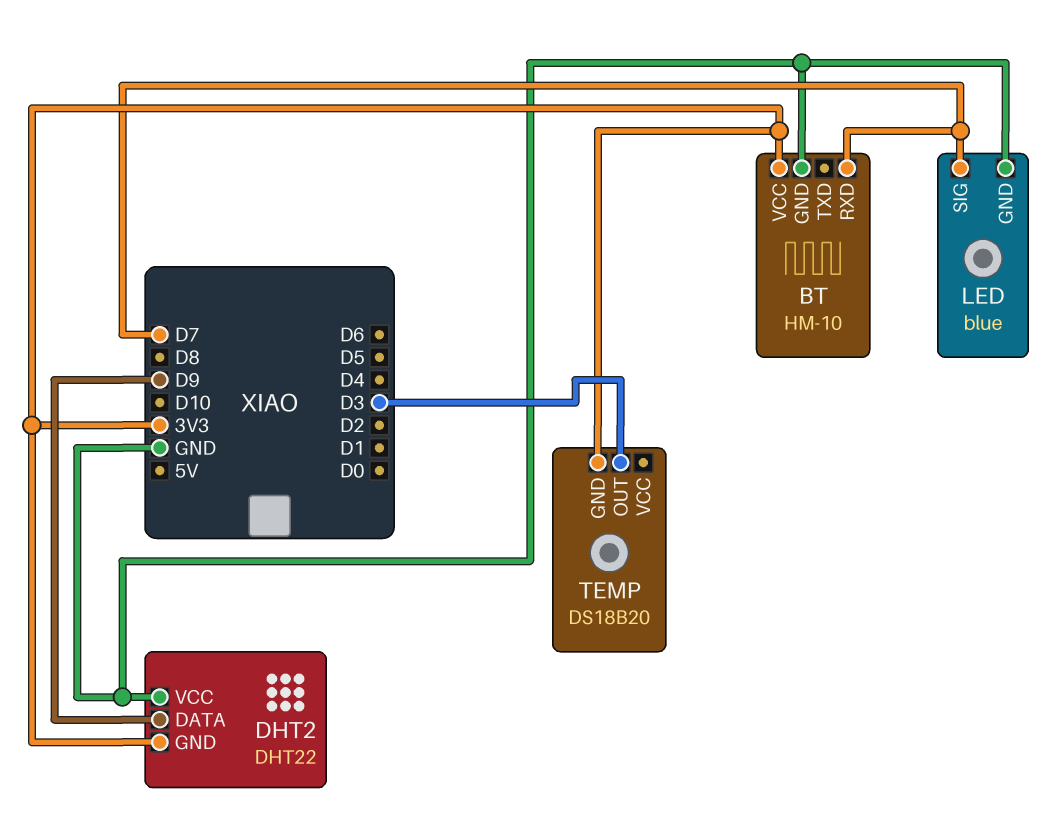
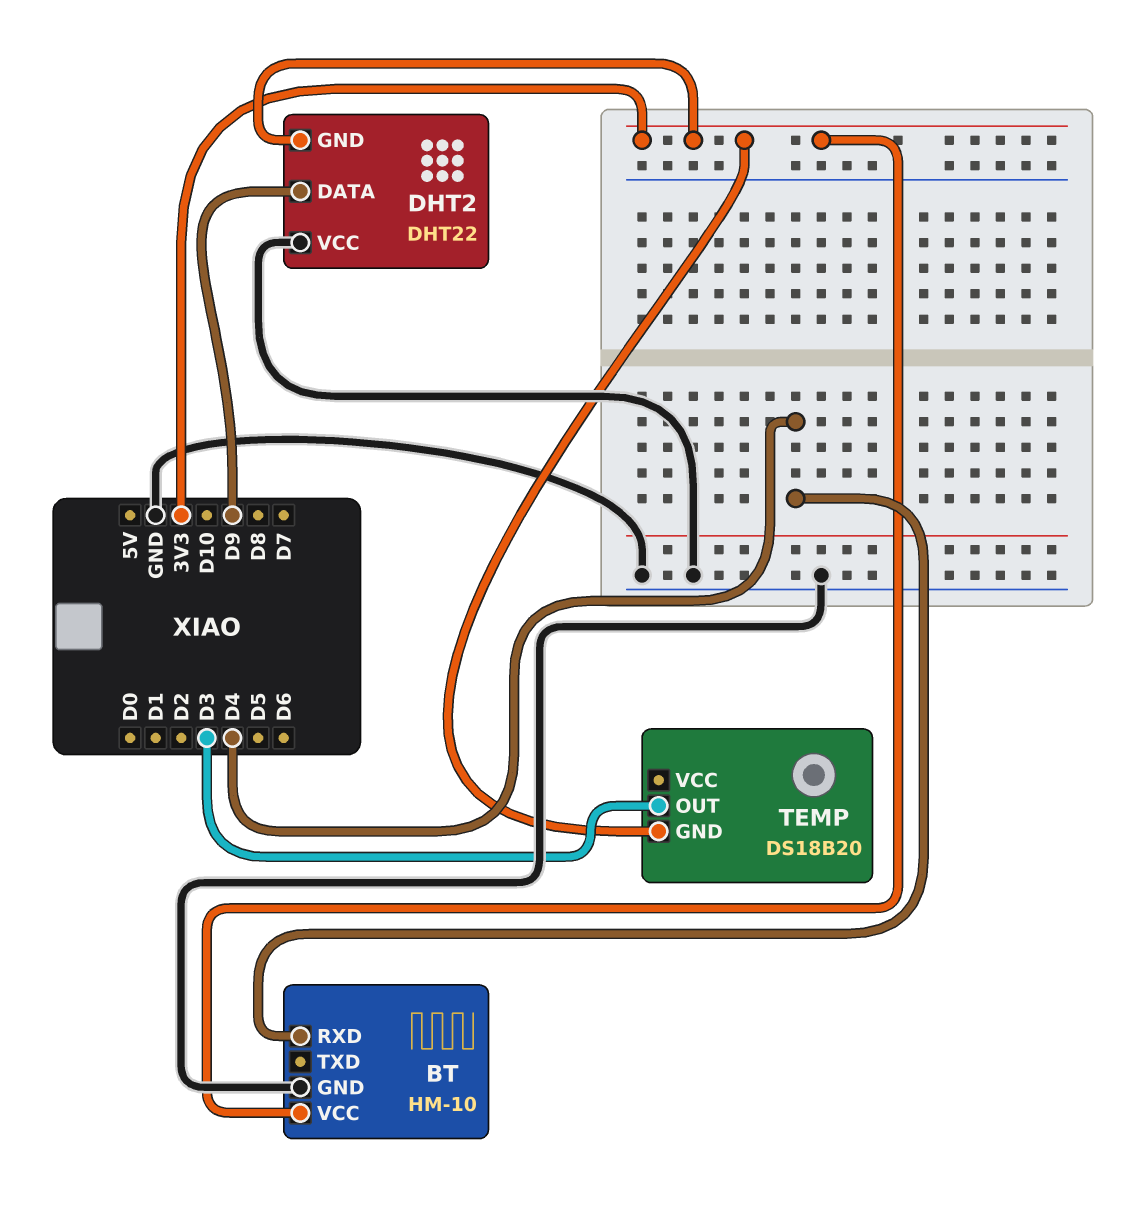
BT pin RXD: D7 -> D4
LED: blue -> none
LED pin GND: GND -> none
LED pin SIG: D7 -> none

